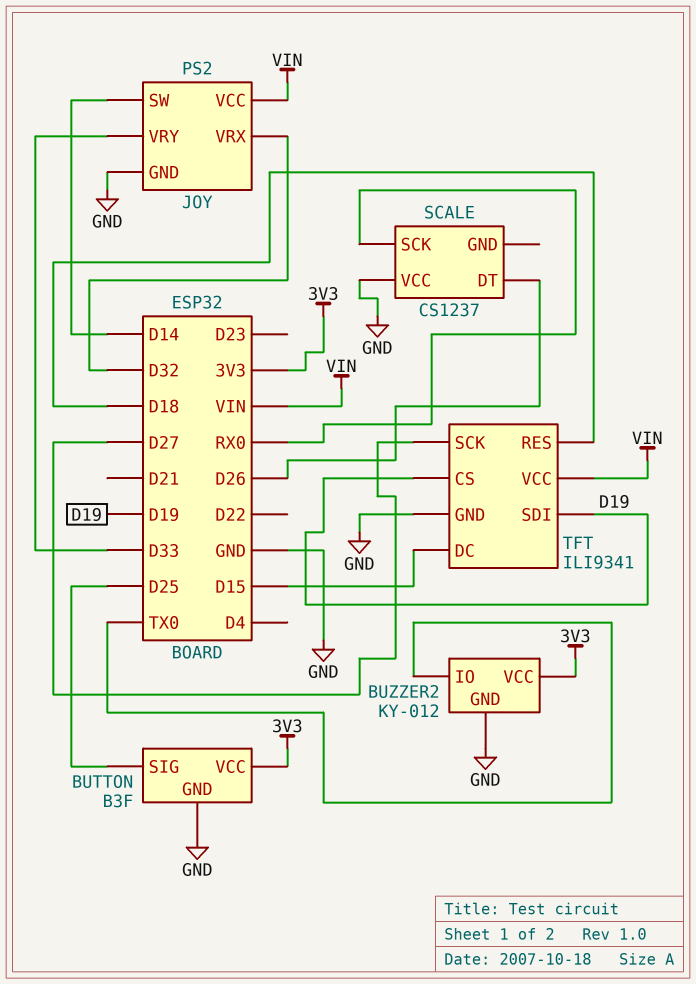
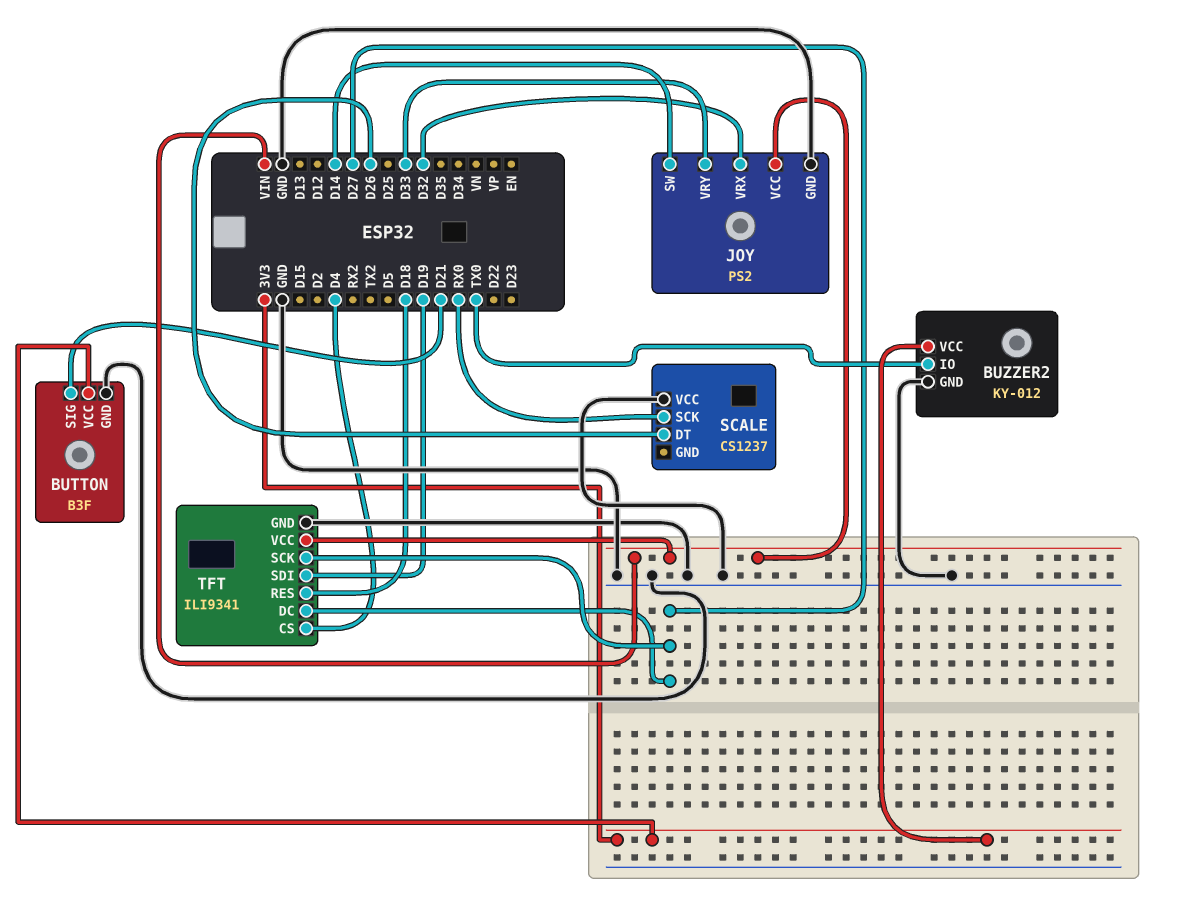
BUTTON pin SIG: D25 -> D21
TFT pin CS: D19 -> D4
TFT pin DC: D15 -> D27

